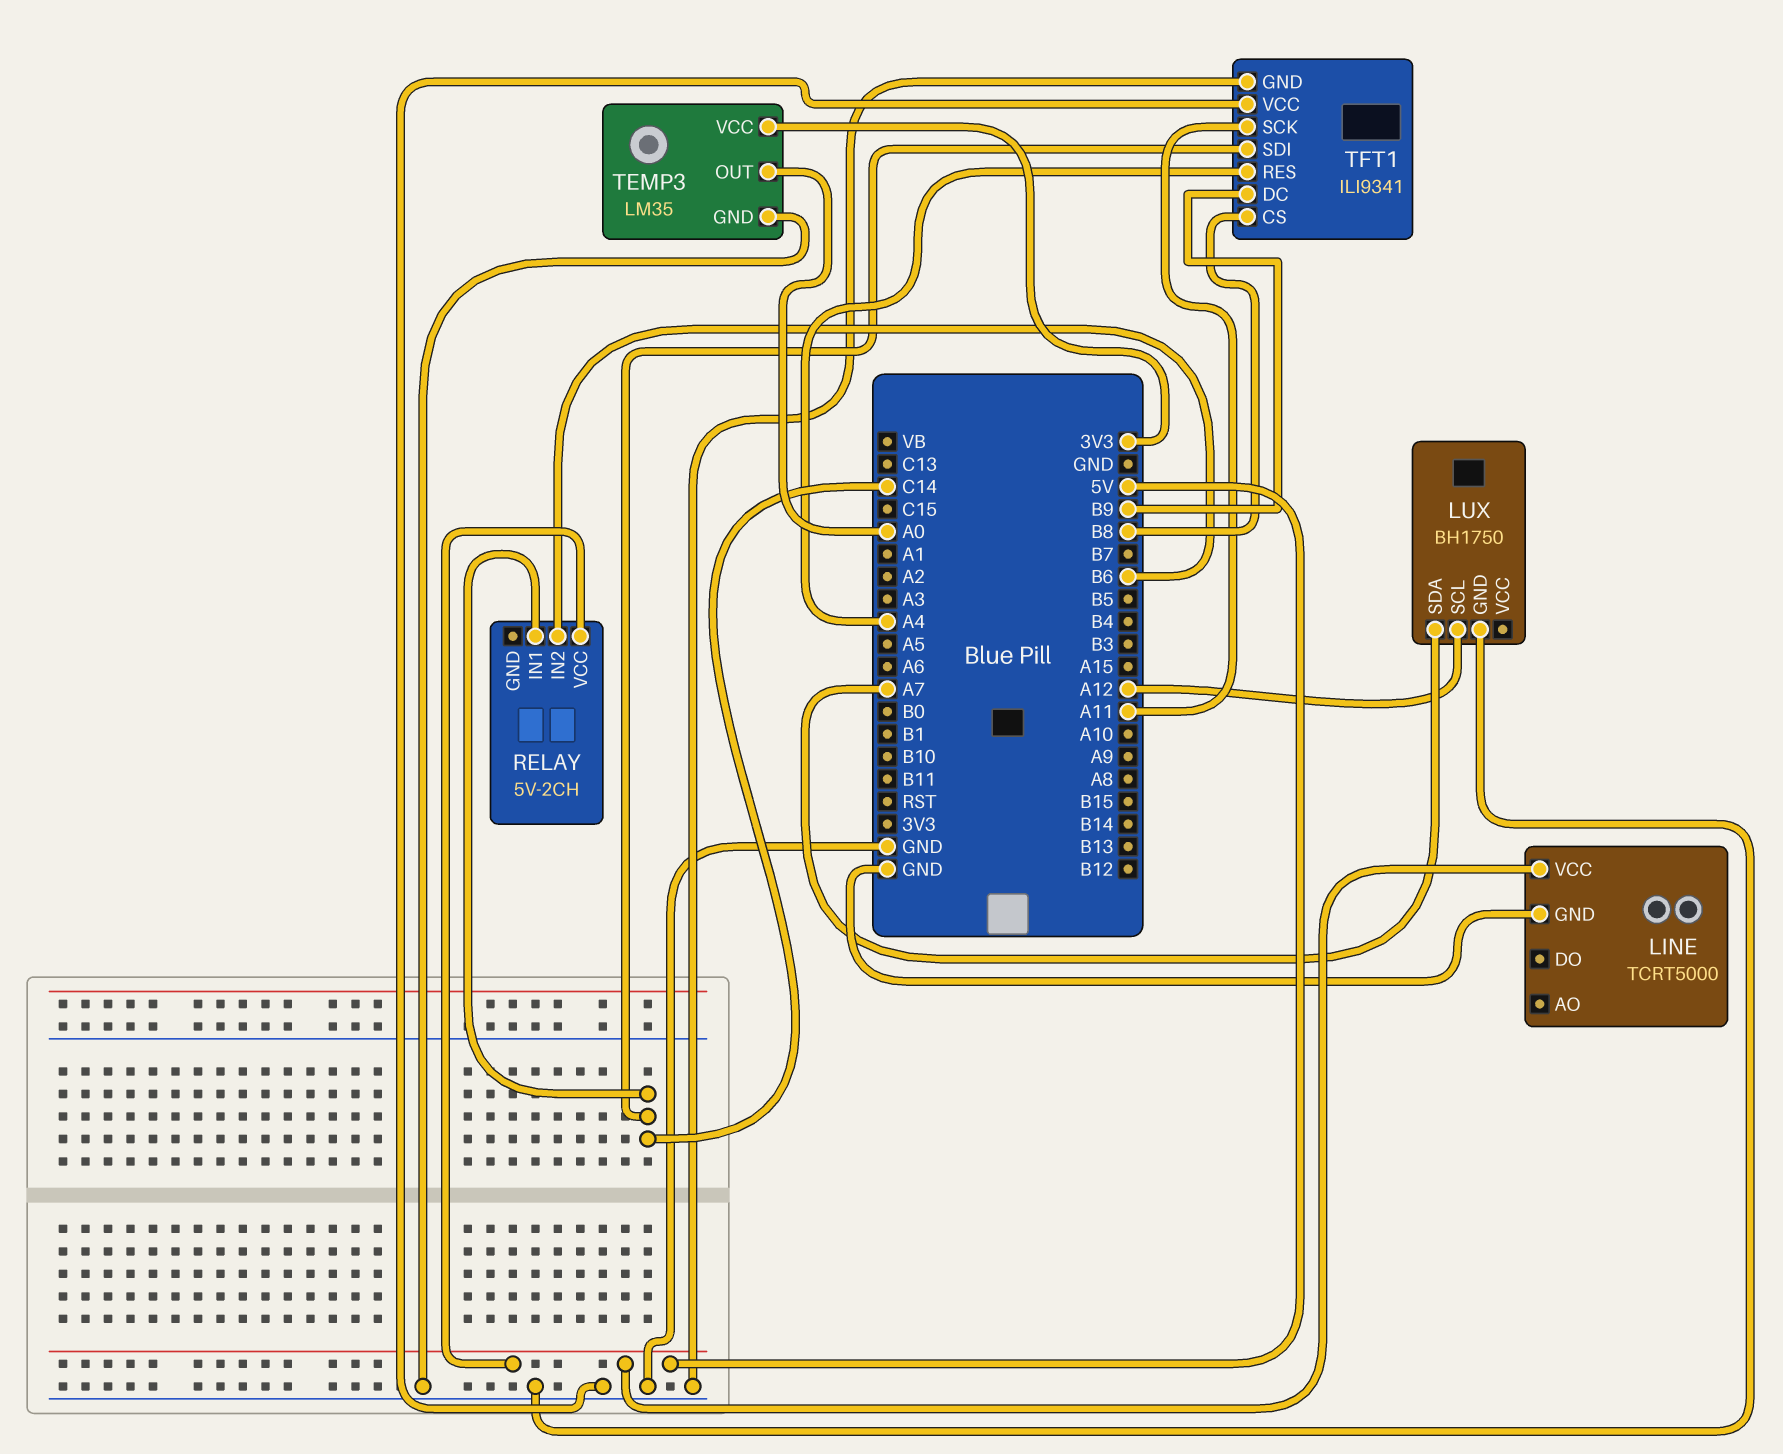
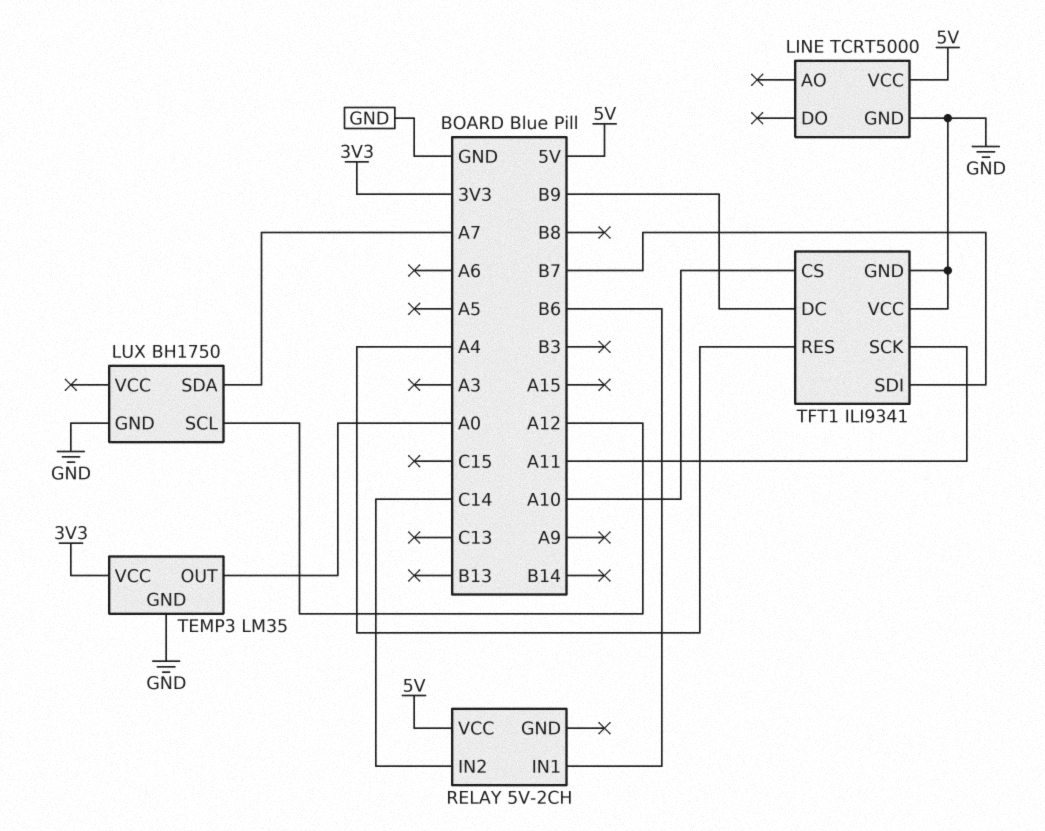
RELAY pin IN1: C14 -> B6
RELAY pin IN2: B6 -> C14
TFT1 pin CS: B8 -> A10
TFT1 pin SDI: C14 -> B7

